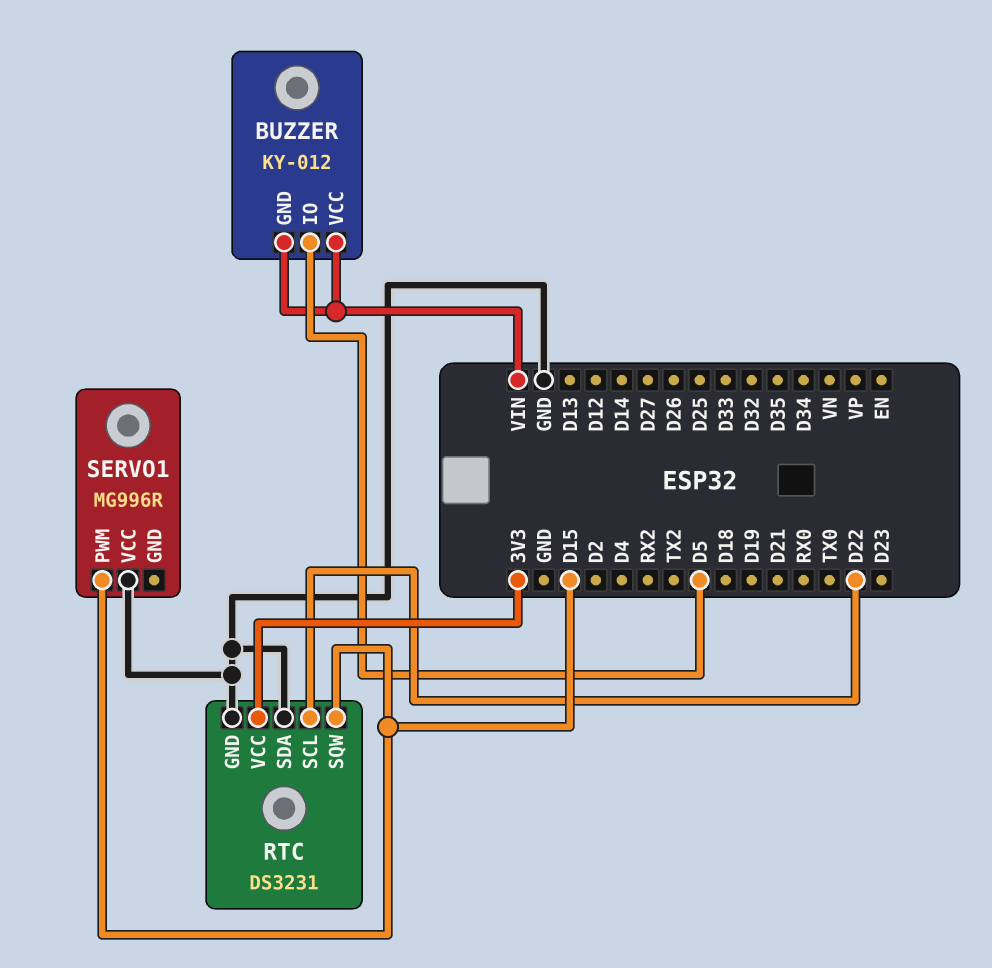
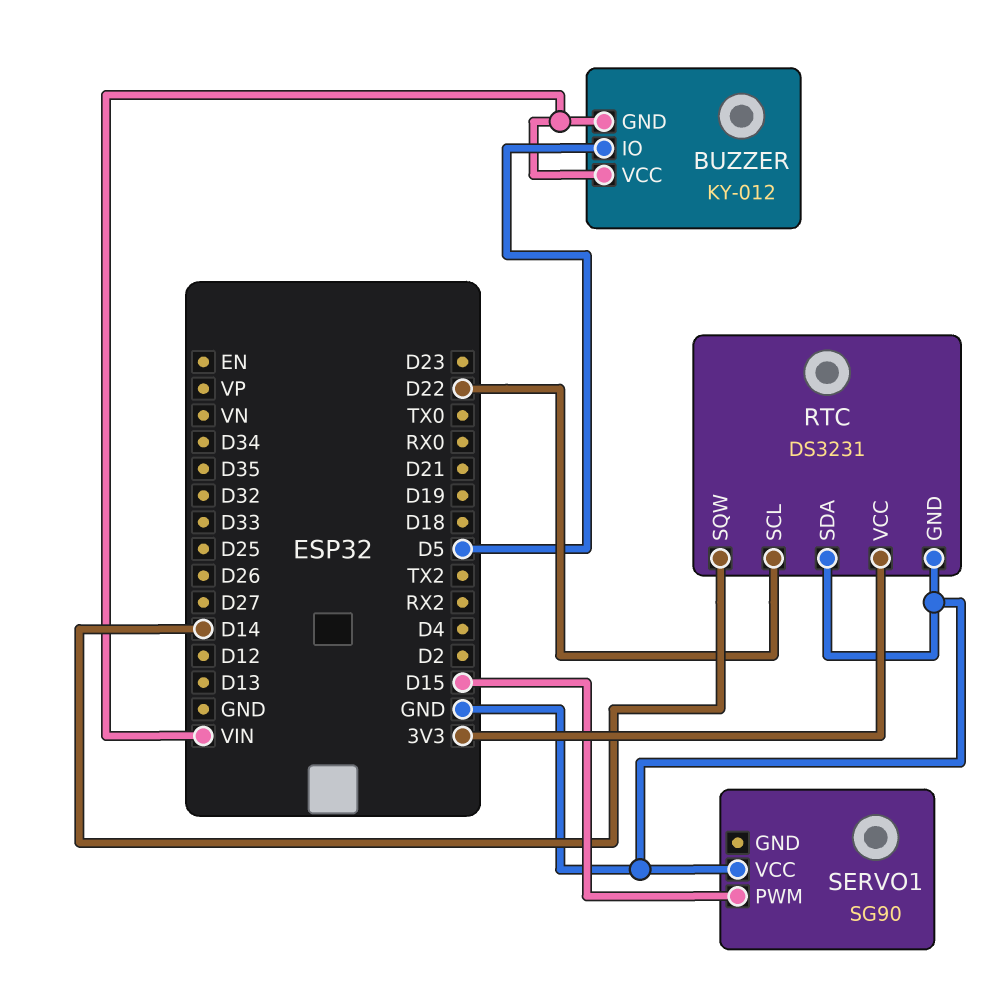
RTC pin SQW: D15 -> D14
SERVO1: MG996R -> SG90

